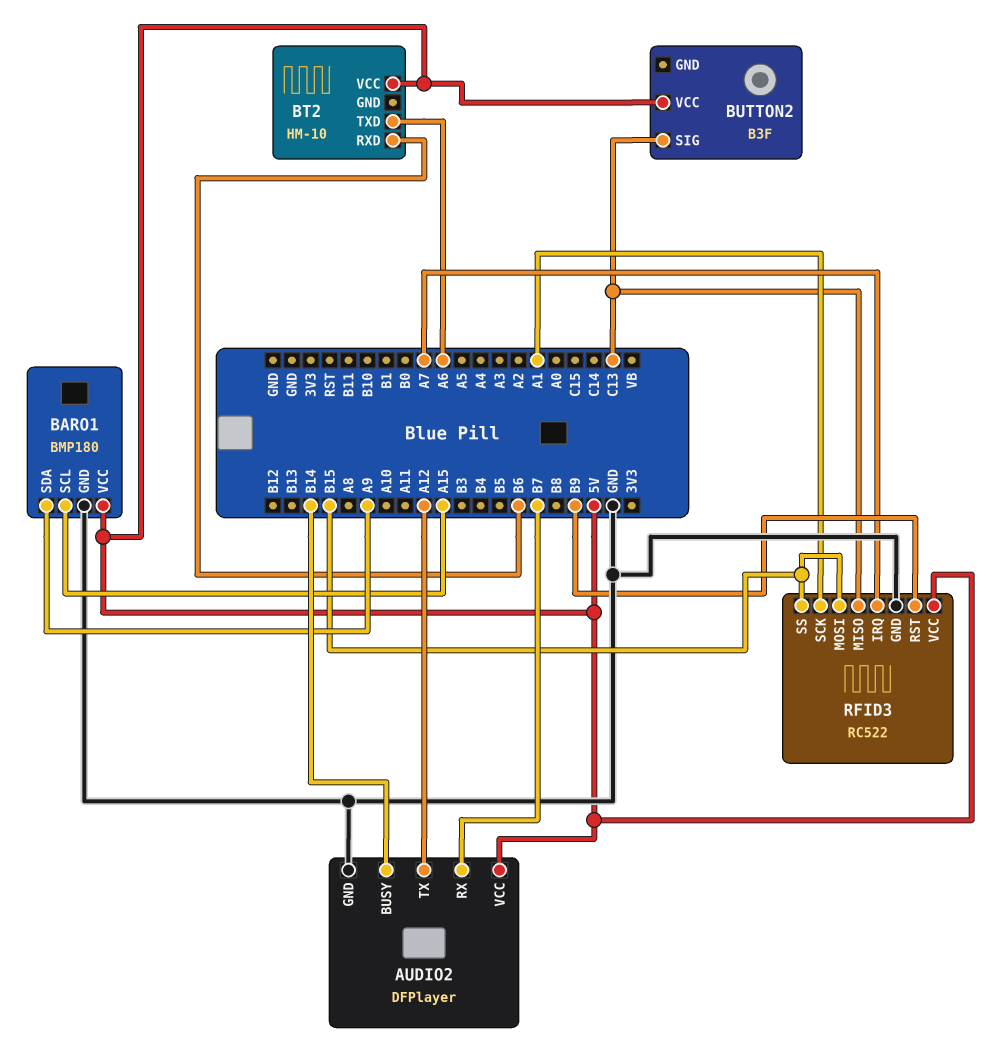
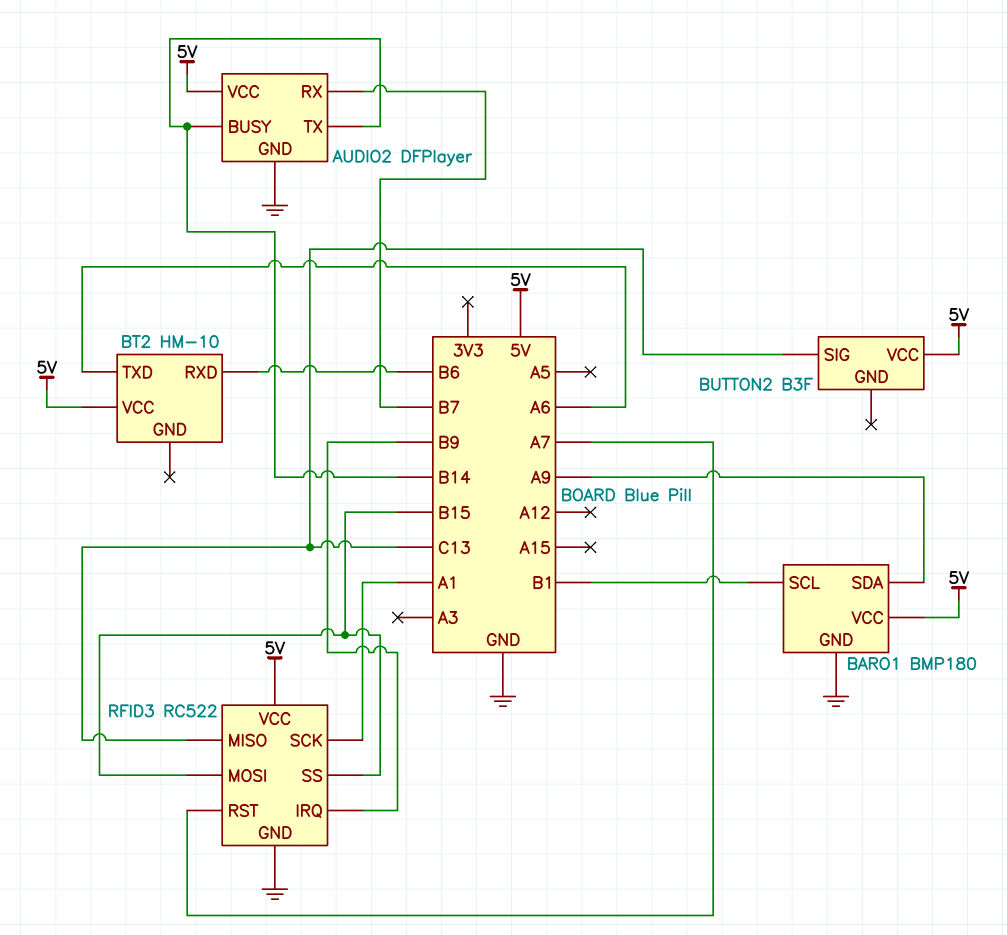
AUDIO2 pin TX: A12 -> B14
BARO1 pin SCL: A15 -> B1
RFID3 pin IRQ: A7 -> B9
RFID3 pin RST: B9 -> A7

